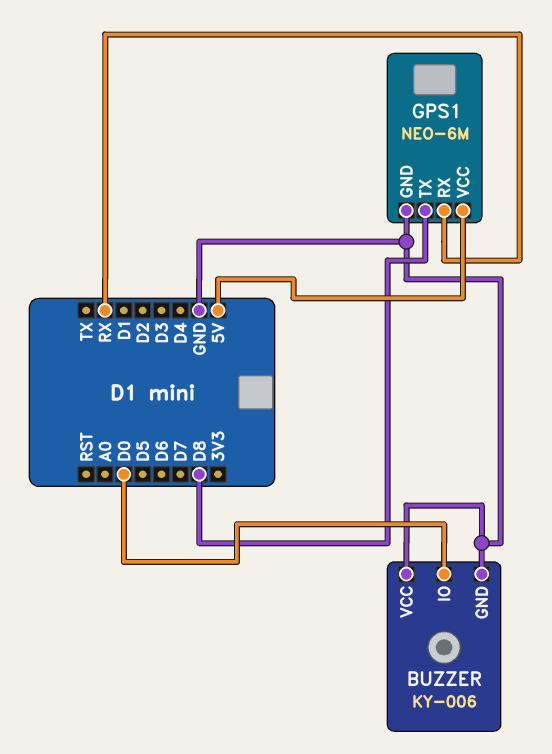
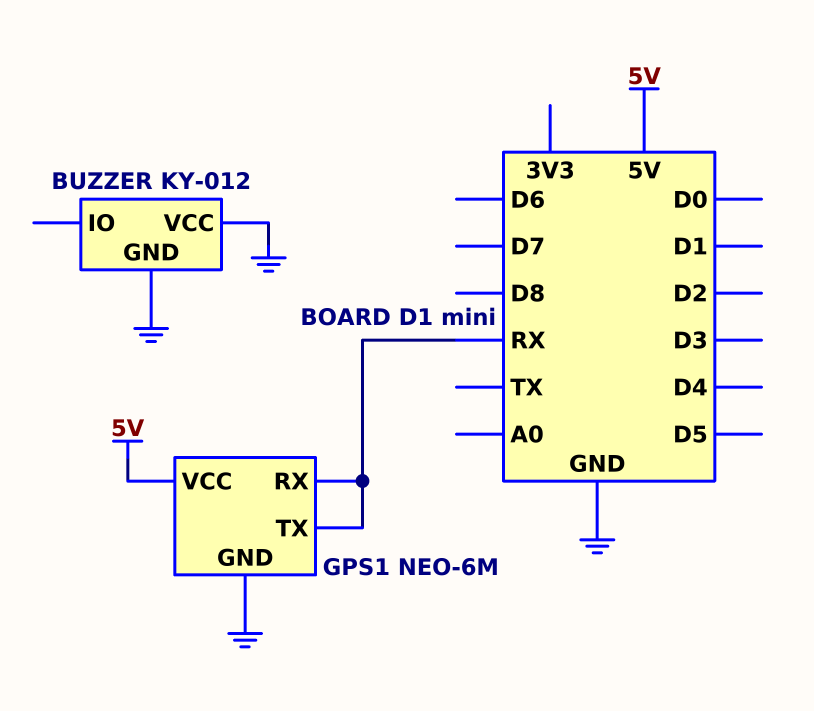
BUZZER: KY-006 -> KY-012
BUZZER pin IO: D0 -> none
GPS1 pin TX: D8 -> RX

